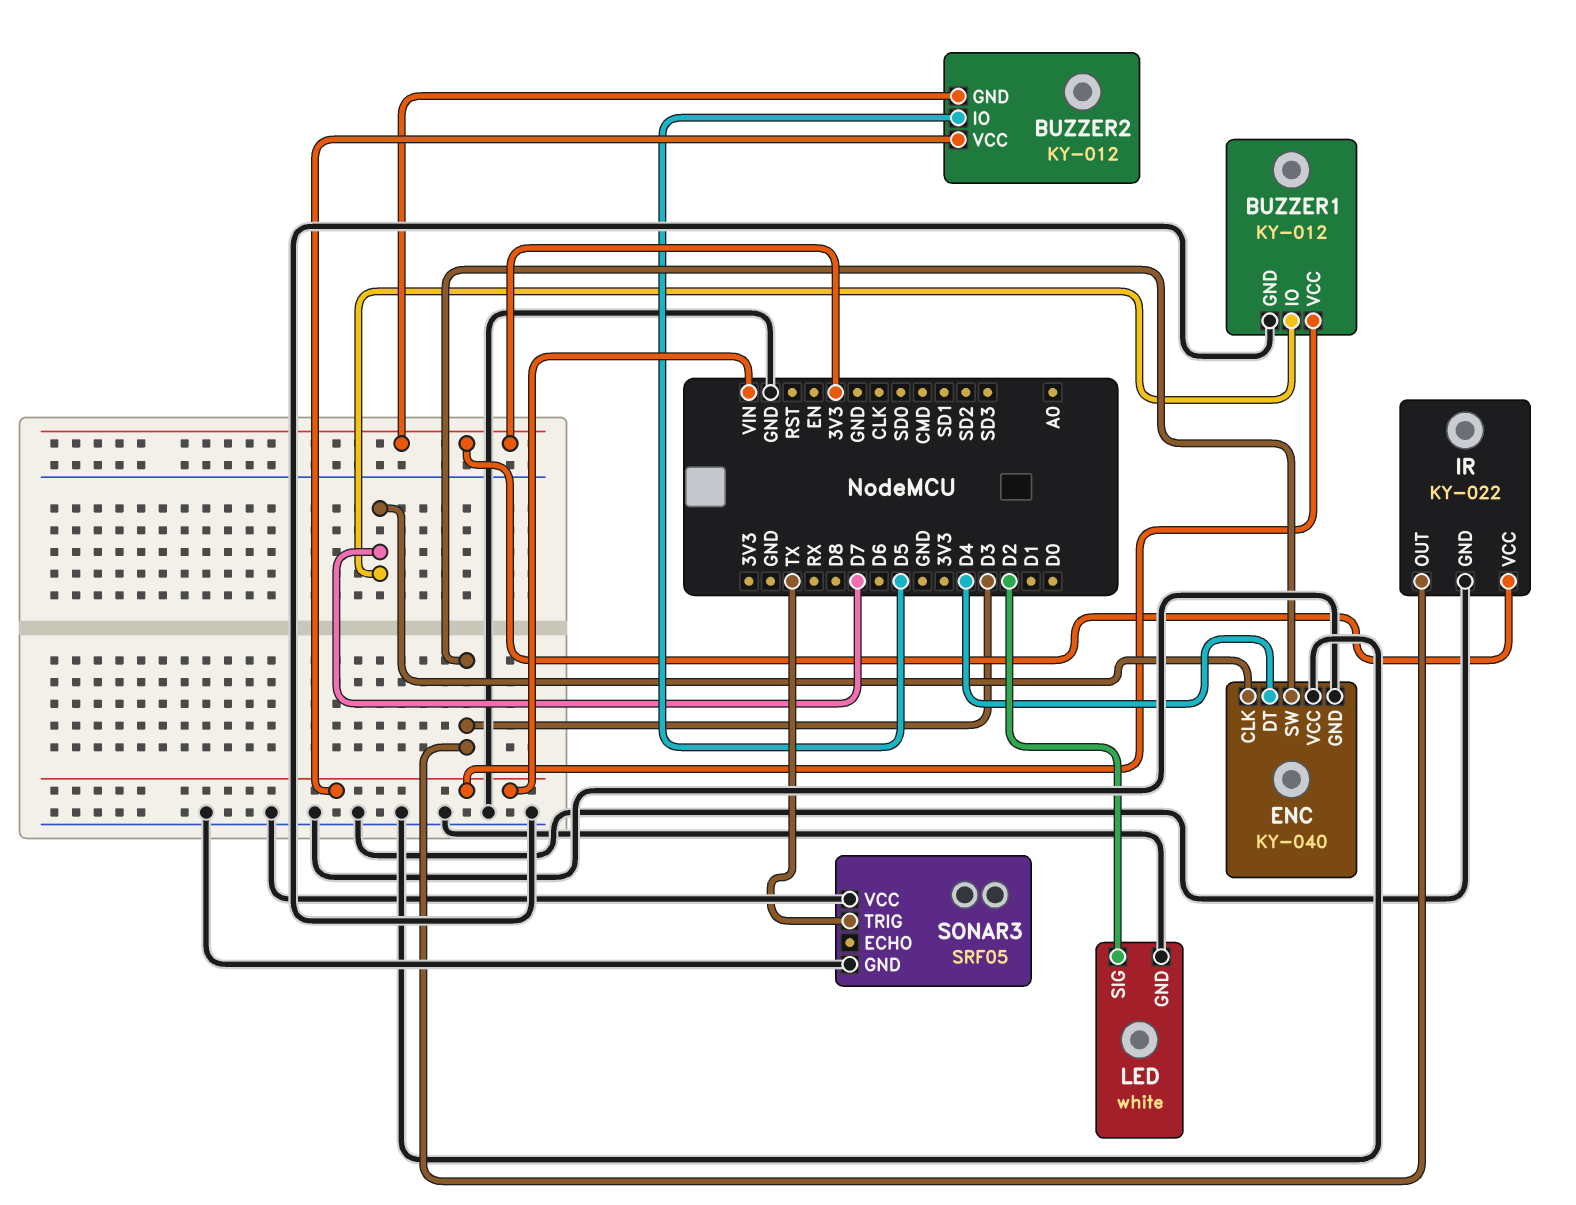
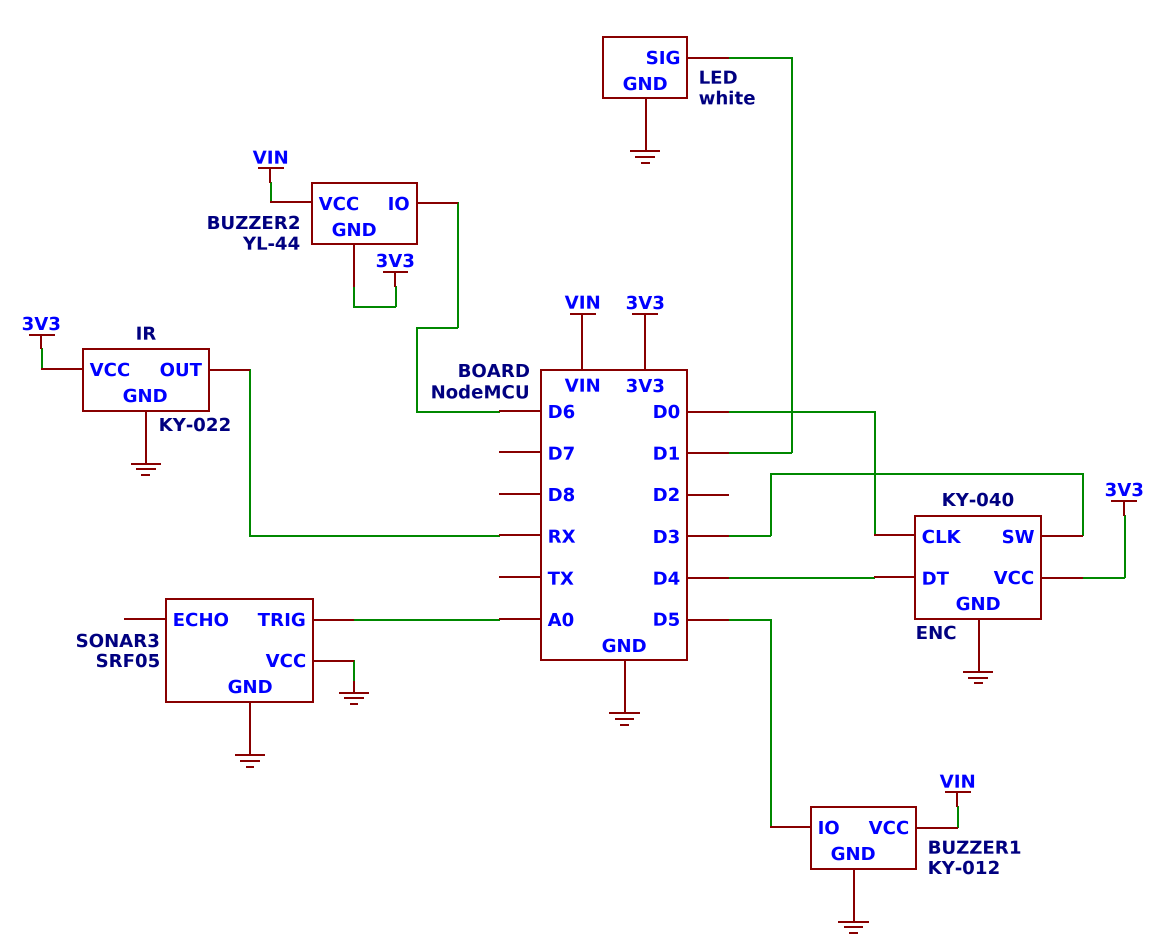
BUZZER1 pin IO: D7 -> D5
BUZZER2: KY-012 -> YL-44
BUZZER2 pin IO: D5 -> D6
ENC pin CLK: D7 -> D0
ENC pin VCC: GND -> 3V3
IR pin OUT: D3 -> RX
LED pin SIG: D2 -> D1
SONAR3 pin TRIG: TX -> A0

